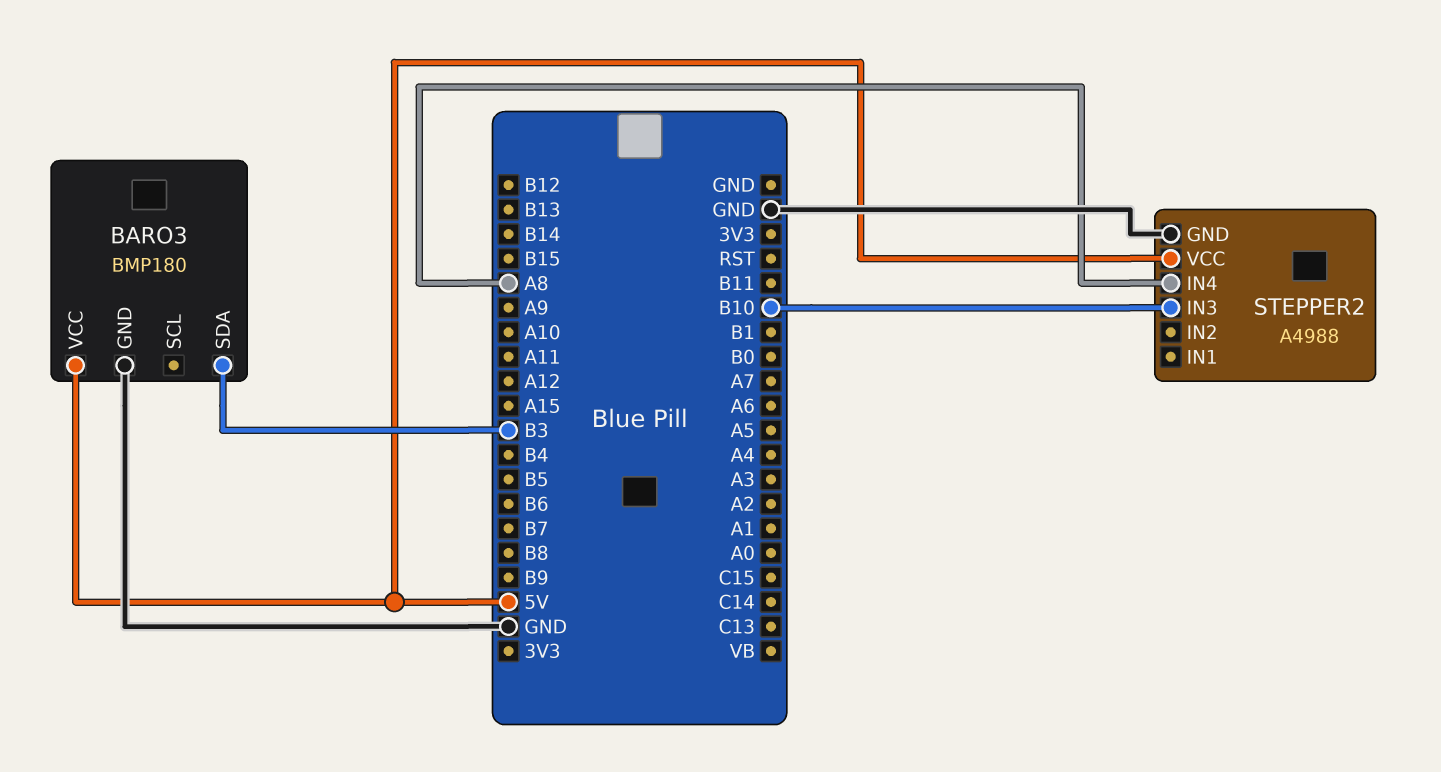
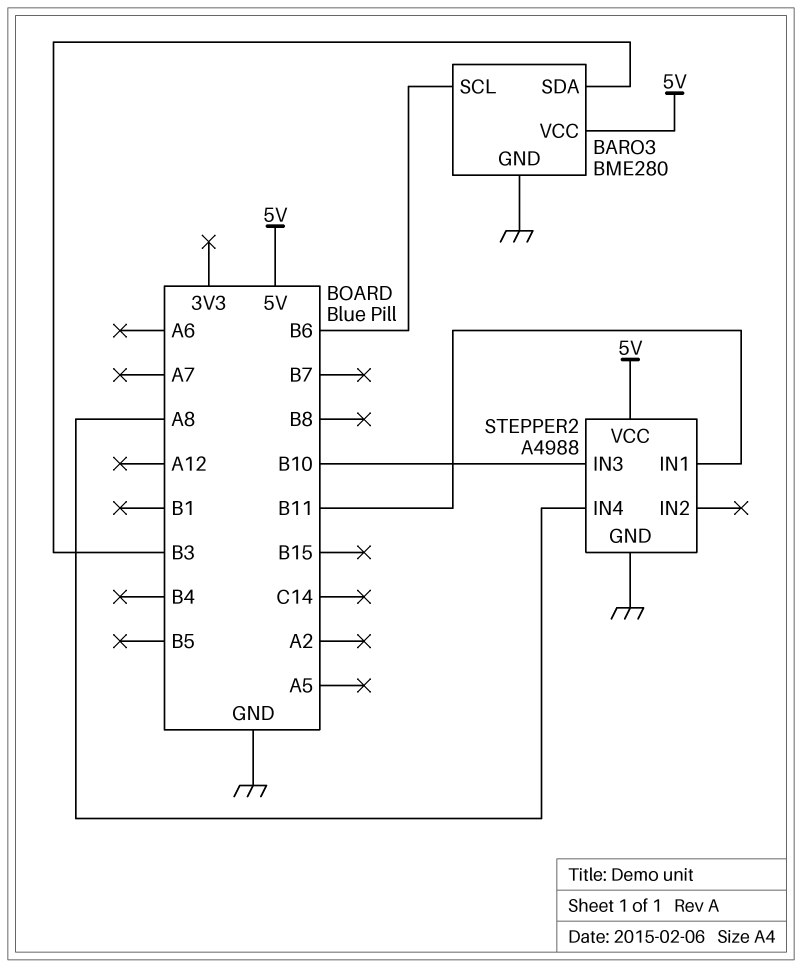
BARO3: BMP180 -> BME280
BARO3 pin SCL: none -> B6
STEPPER2 pin IN1: none -> B11

